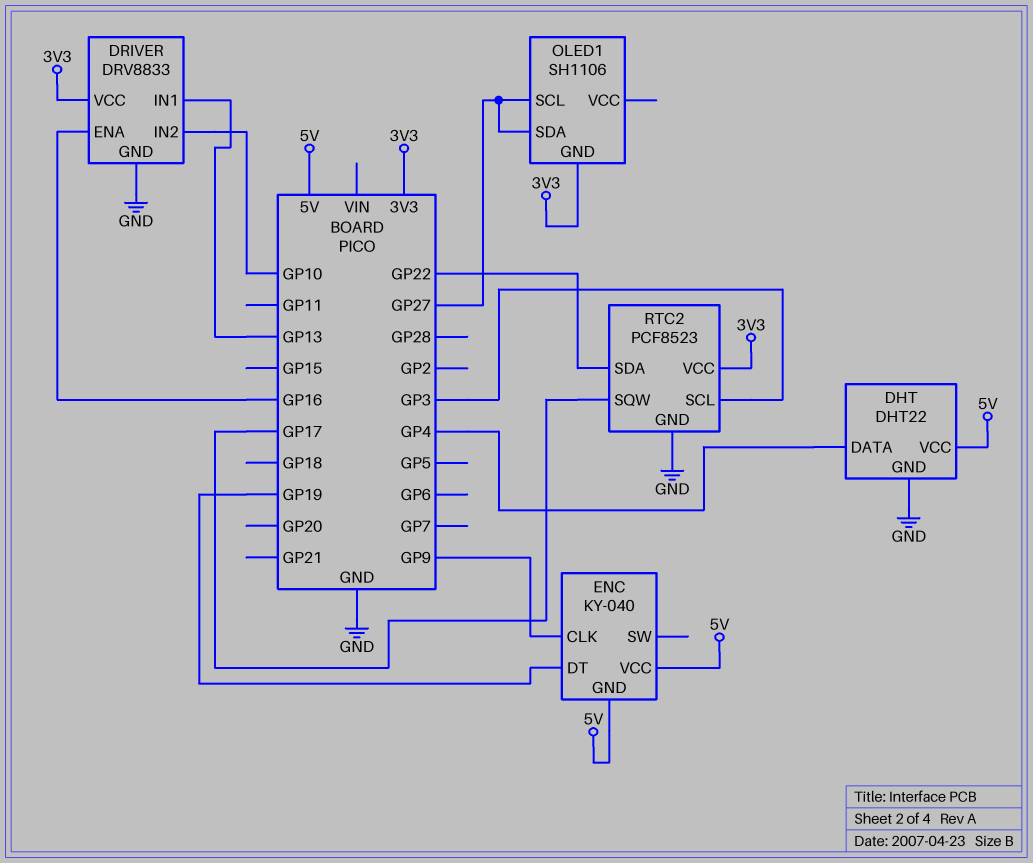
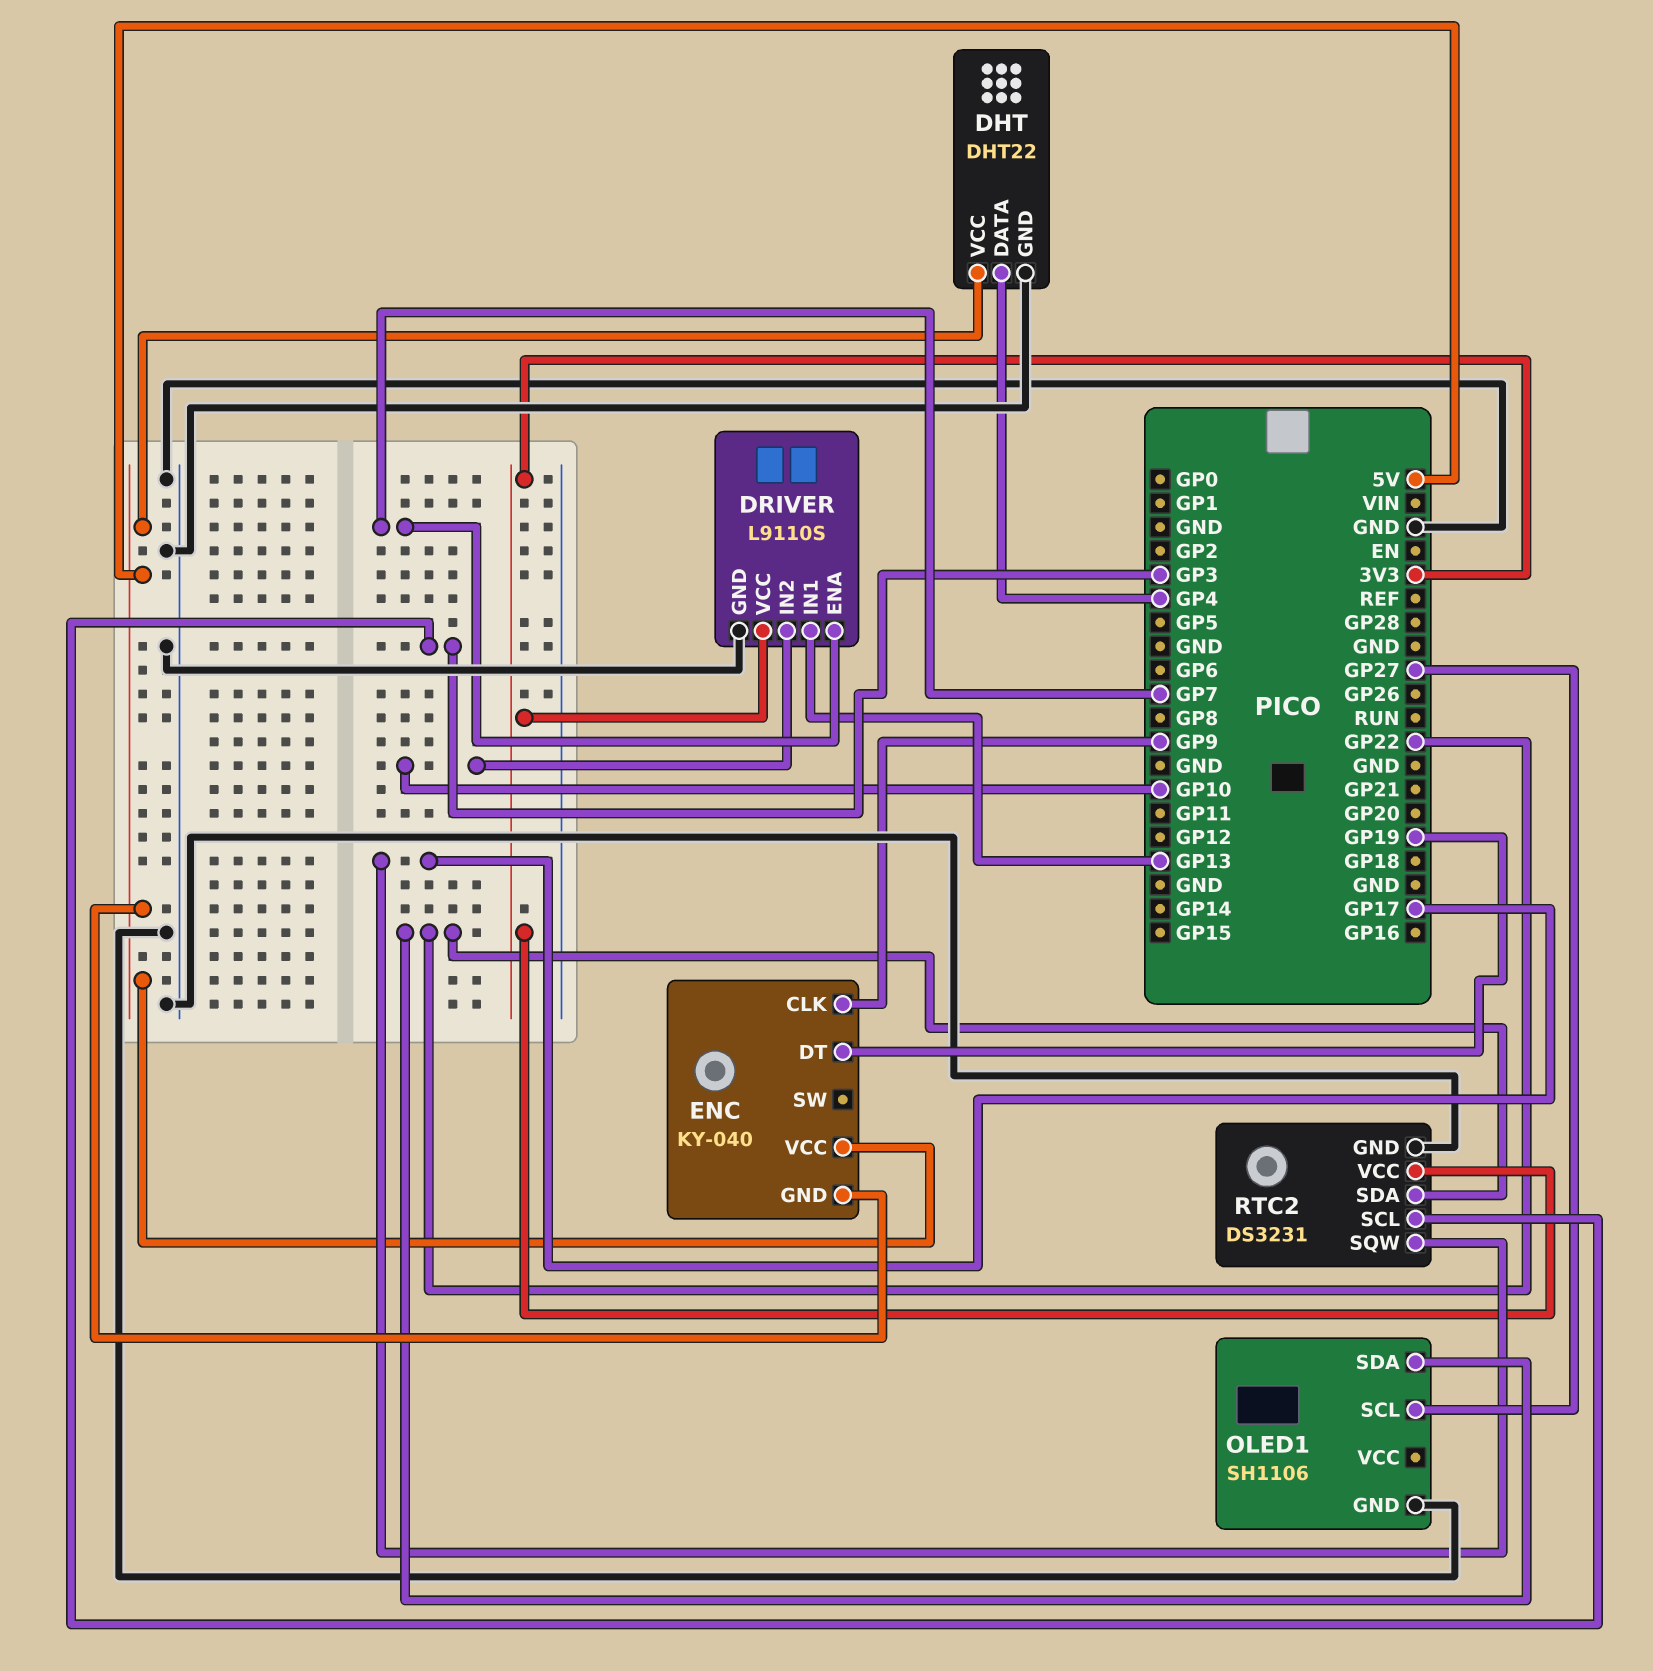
DRIVER: DRV8833 -> L9110S
DRIVER pin ENA: GP16 -> GP7
OLED1 pin GND: 3V3 -> GND
OLED1 pin SDA: GP27 -> GP22
RTC2: PCF8523 -> DS3231

